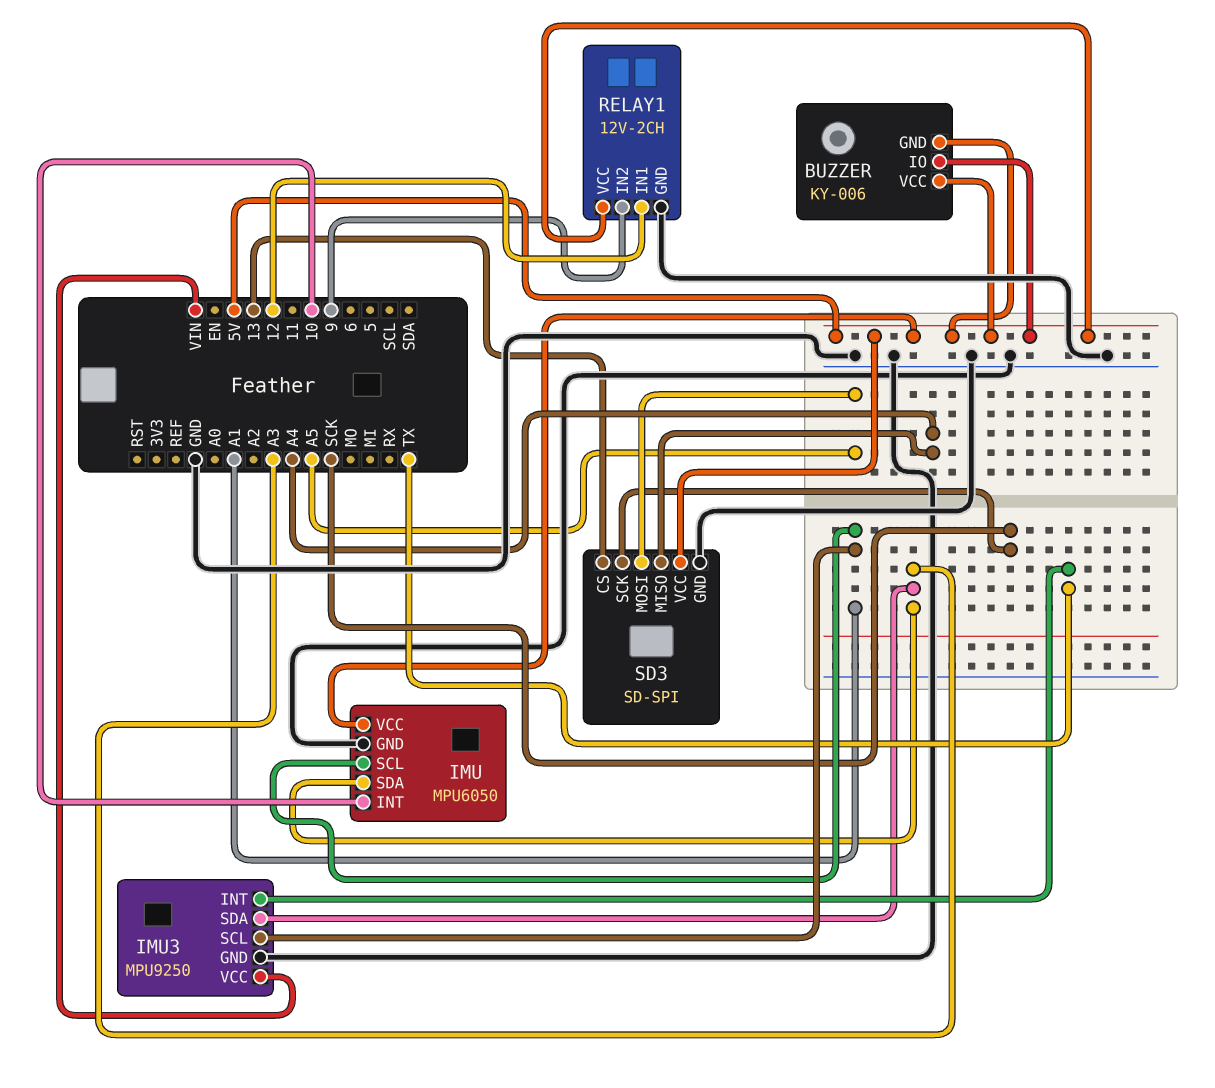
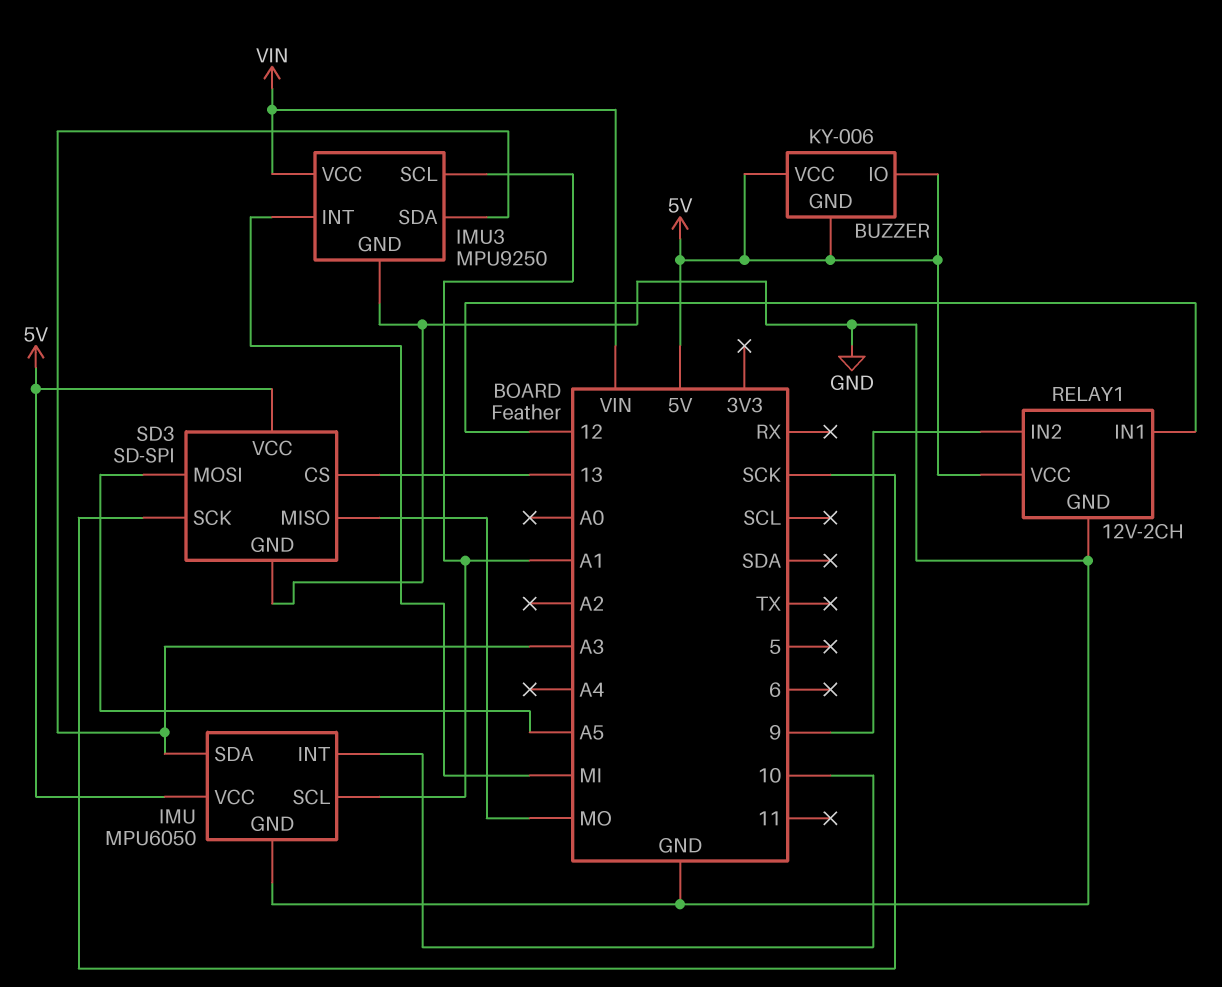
IMU3 pin INT: TX -> MI
SD3 pin MISO: A4 -> MO

